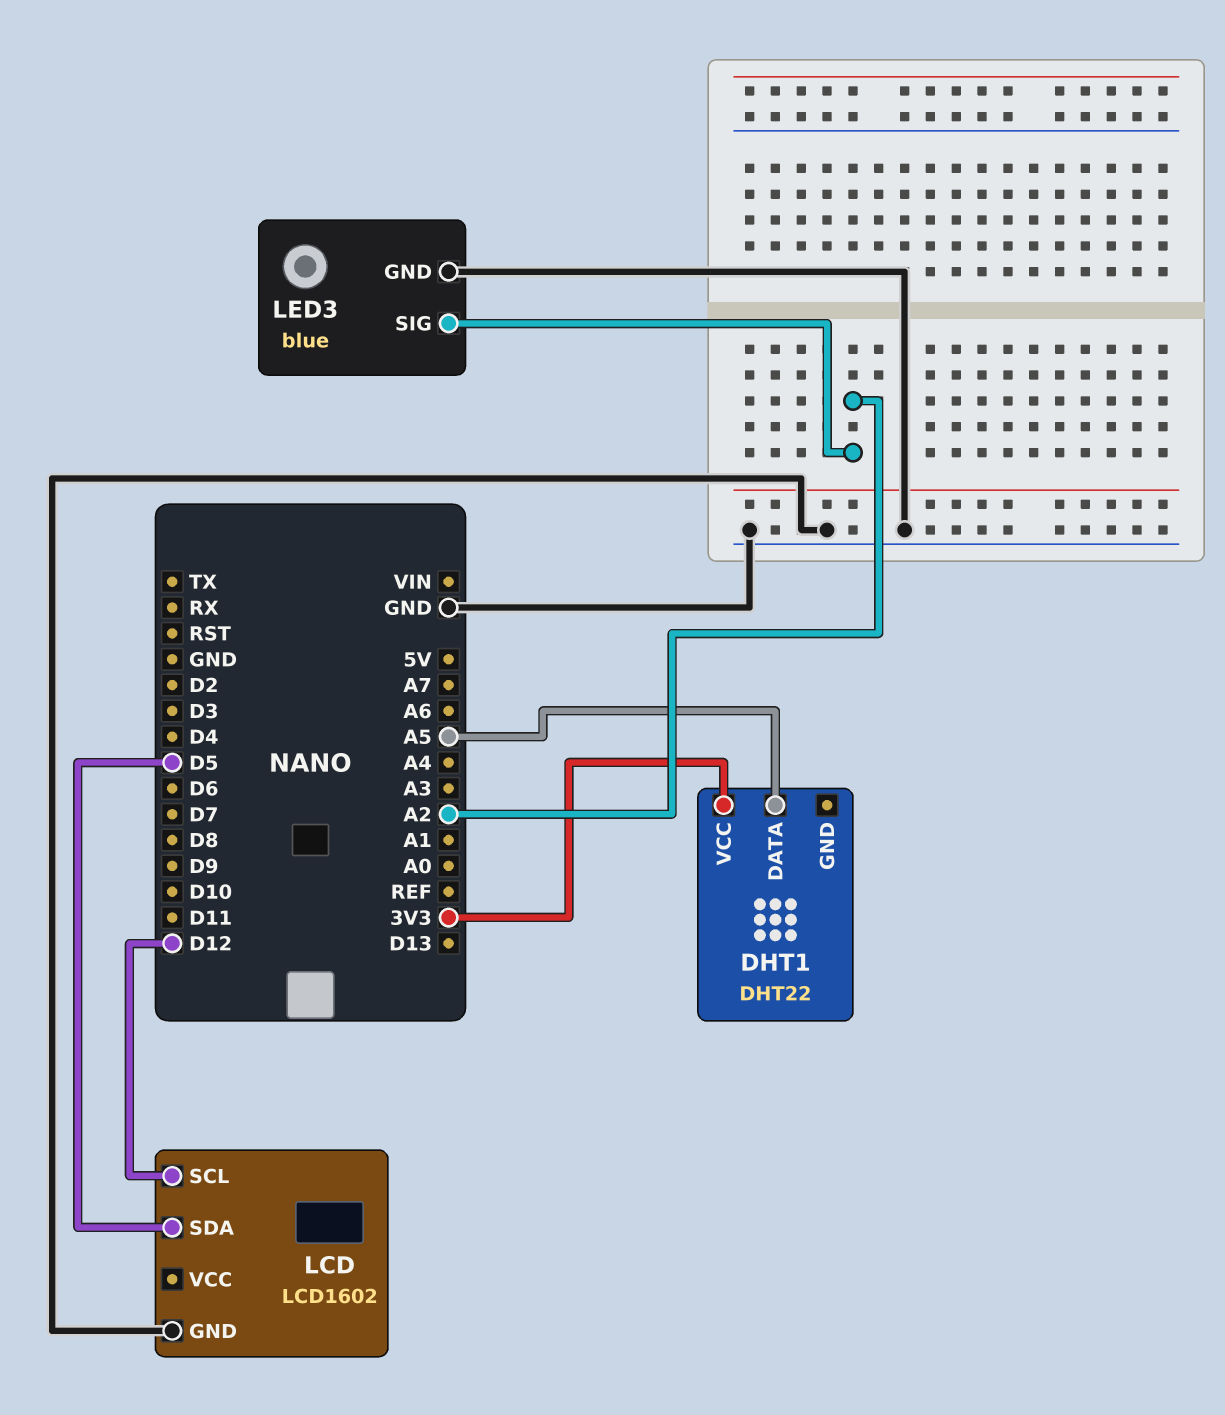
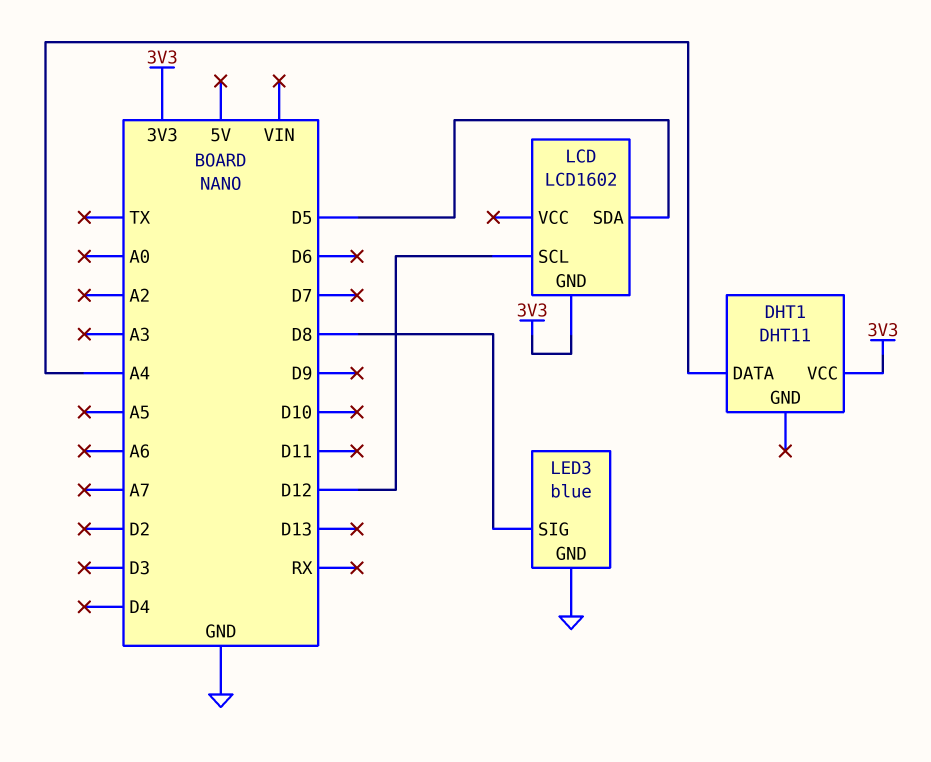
DHT1: DHT22 -> DHT11
DHT1 pin DATA: A5 -> A4
LCD pin GND: GND -> 3V3
LED3 pin SIG: A2 -> D8

